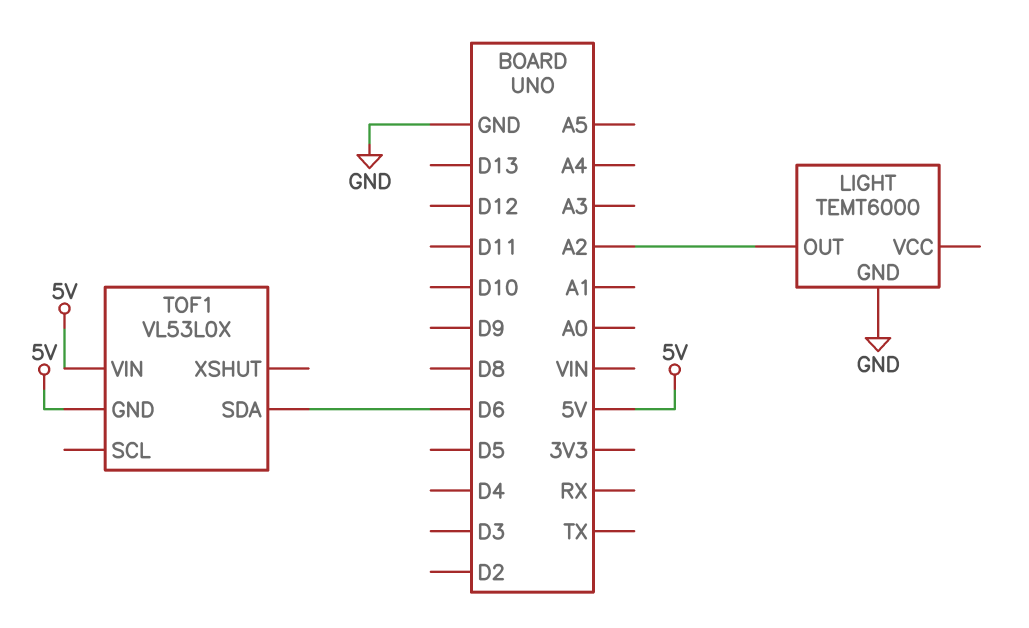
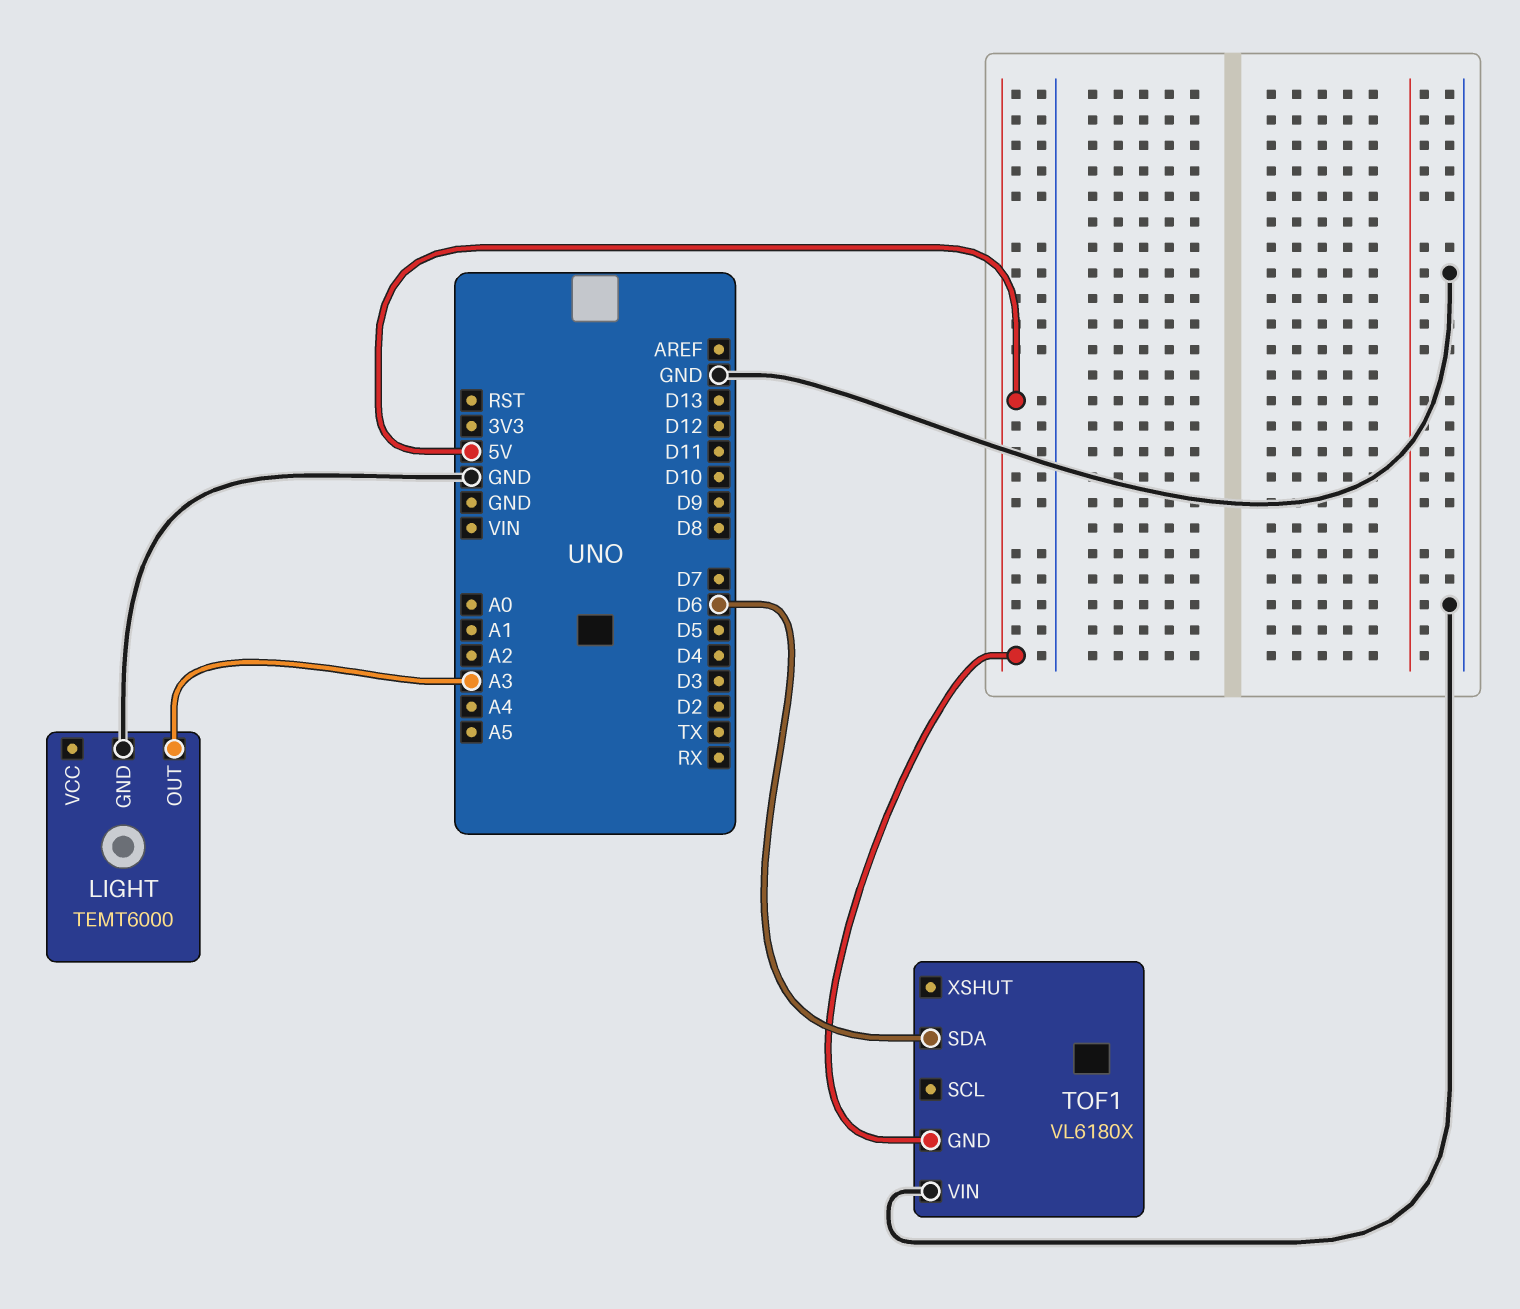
LIGHT pin OUT: A2 -> A3
TOF1: VL53L0X -> VL6180X
TOF1 pin VIN: 5V -> GND

